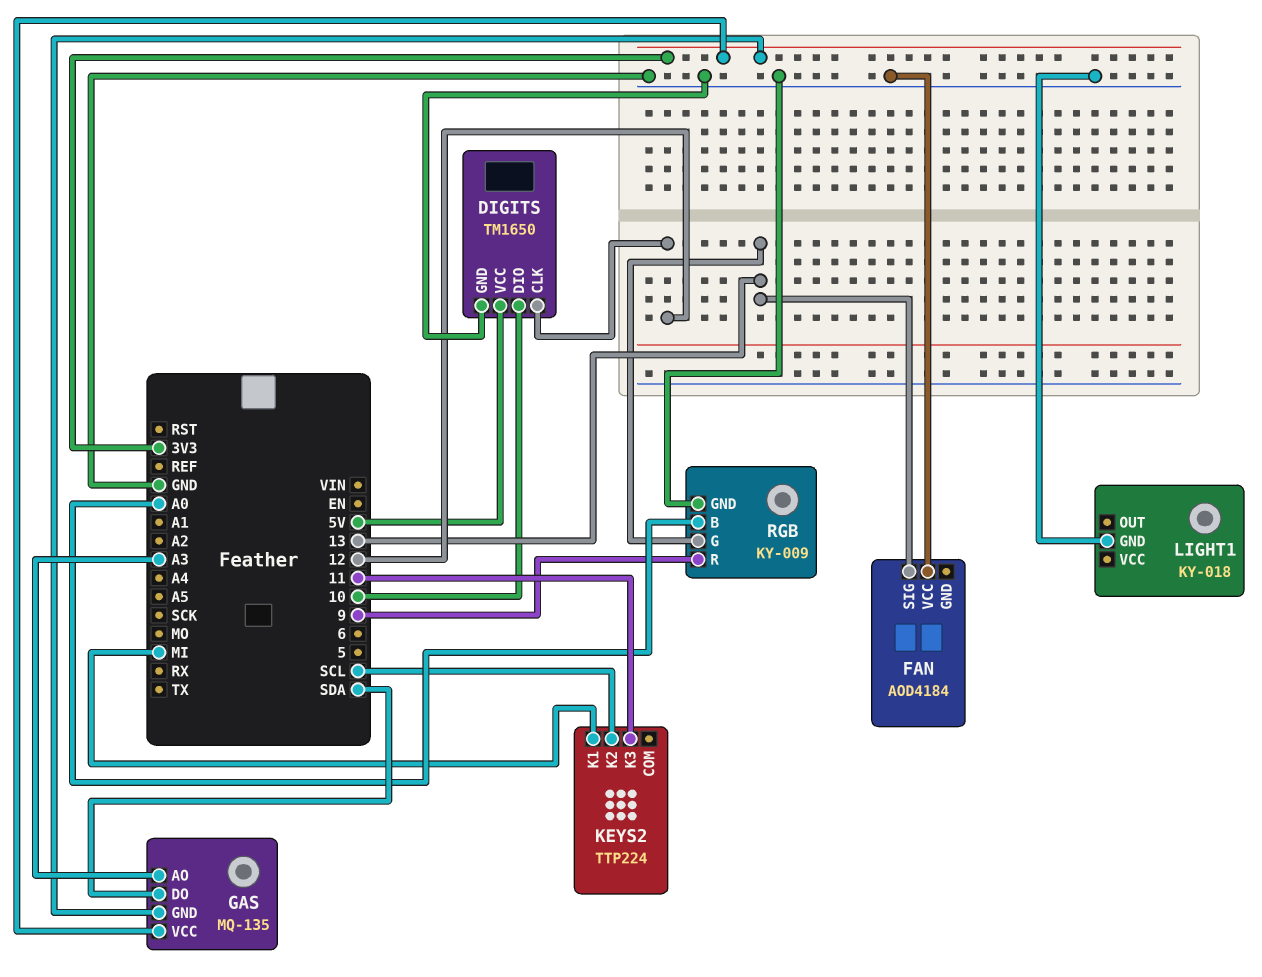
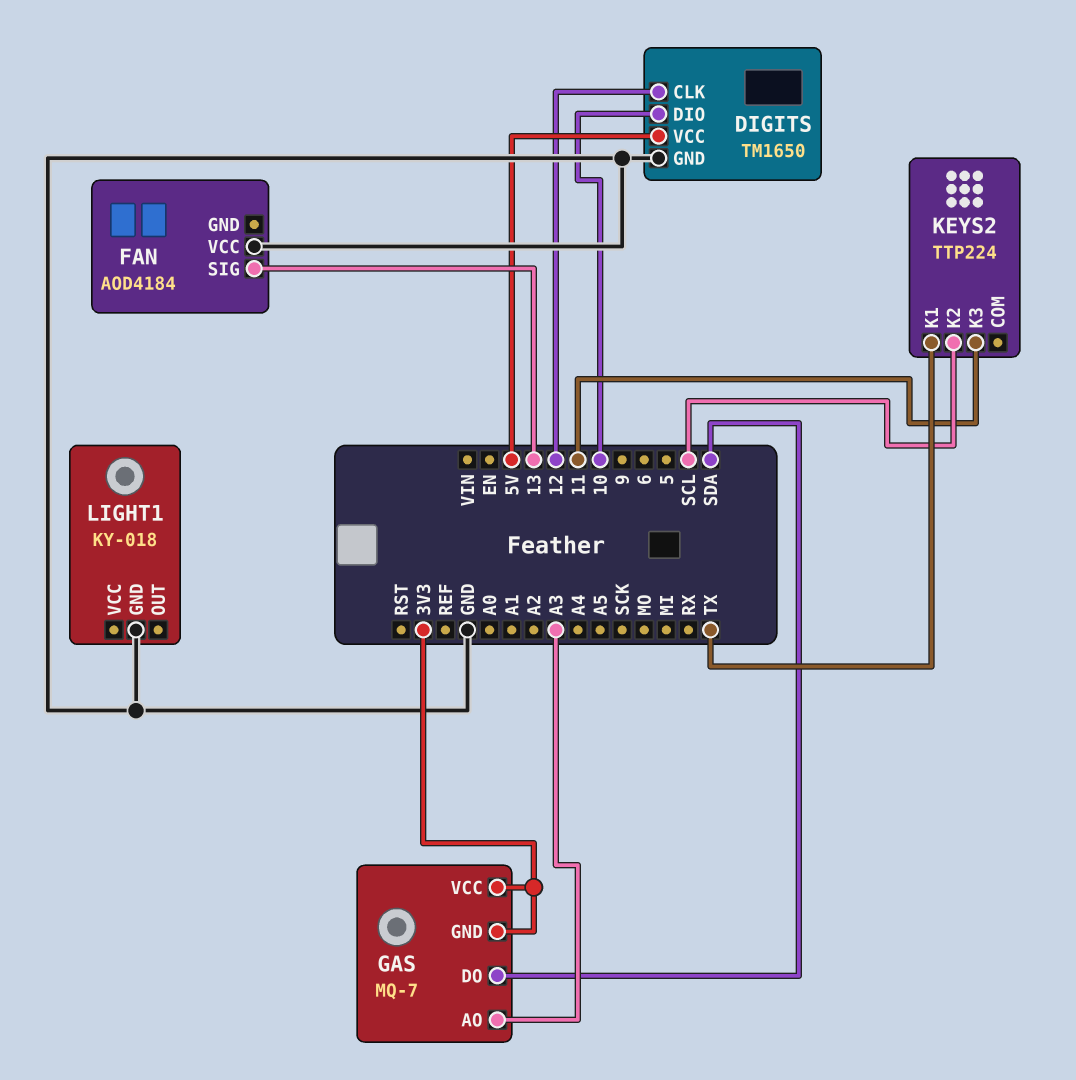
GAS: MQ-135 -> MQ-7
KEYS2 pin K1: MI -> TX
RGB: KY-009 -> none
RGB pin B: A0 -> none
RGB pin G: 13 -> none
RGB pin GND: GND -> none
RGB pin R: 9 -> none

